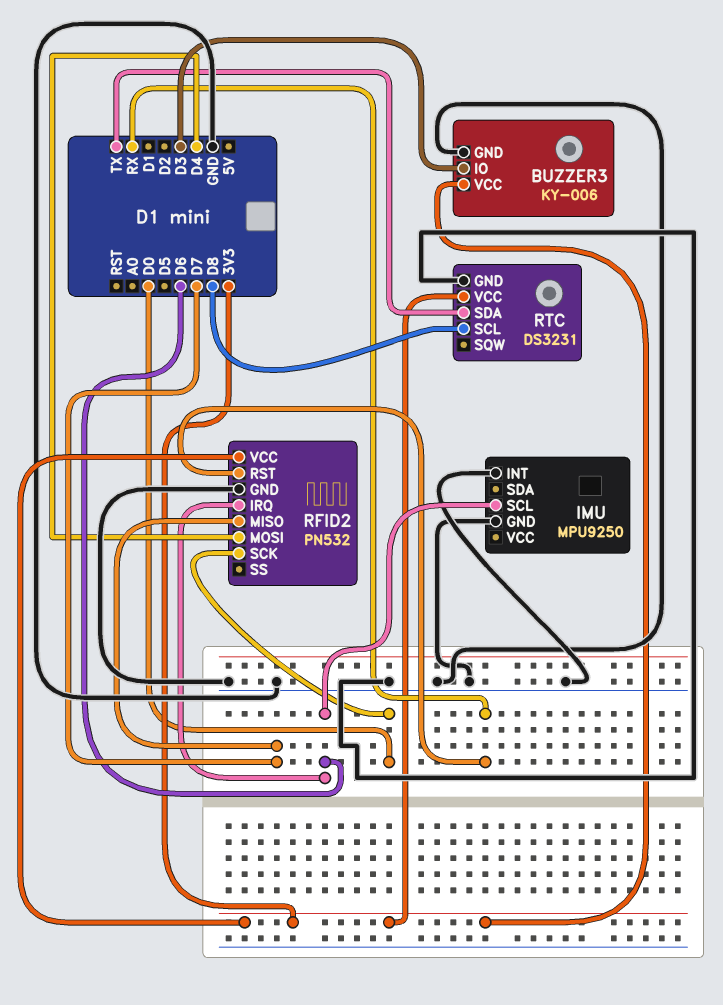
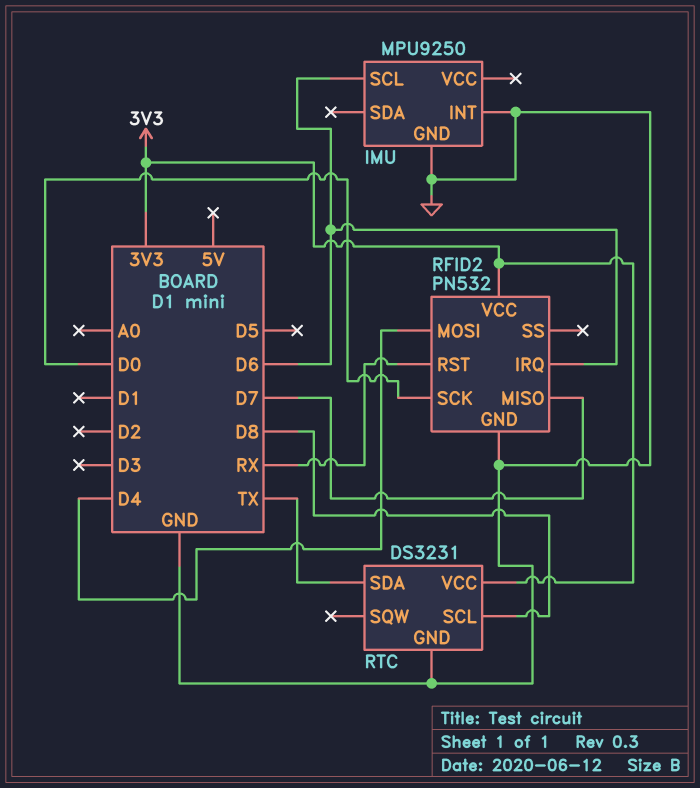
BUZZER3: KY-006 -> none
BUZZER3 pin GND: GND -> none
BUZZER3 pin IO: D3 -> none
BUZZER3 pin VCC: 3V3 -> none

